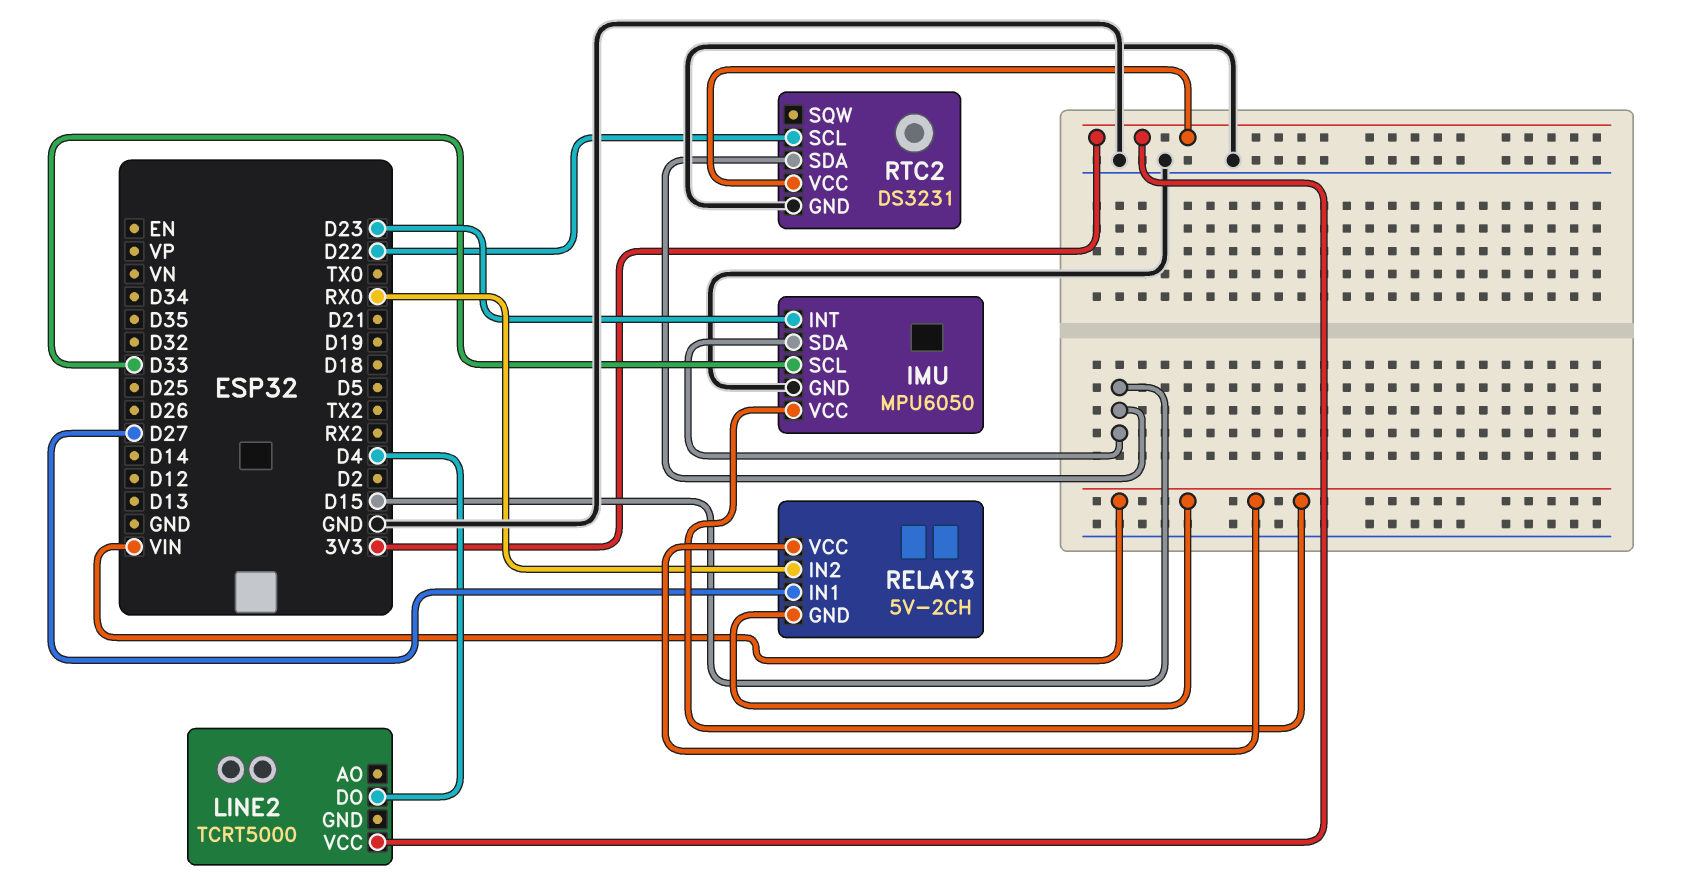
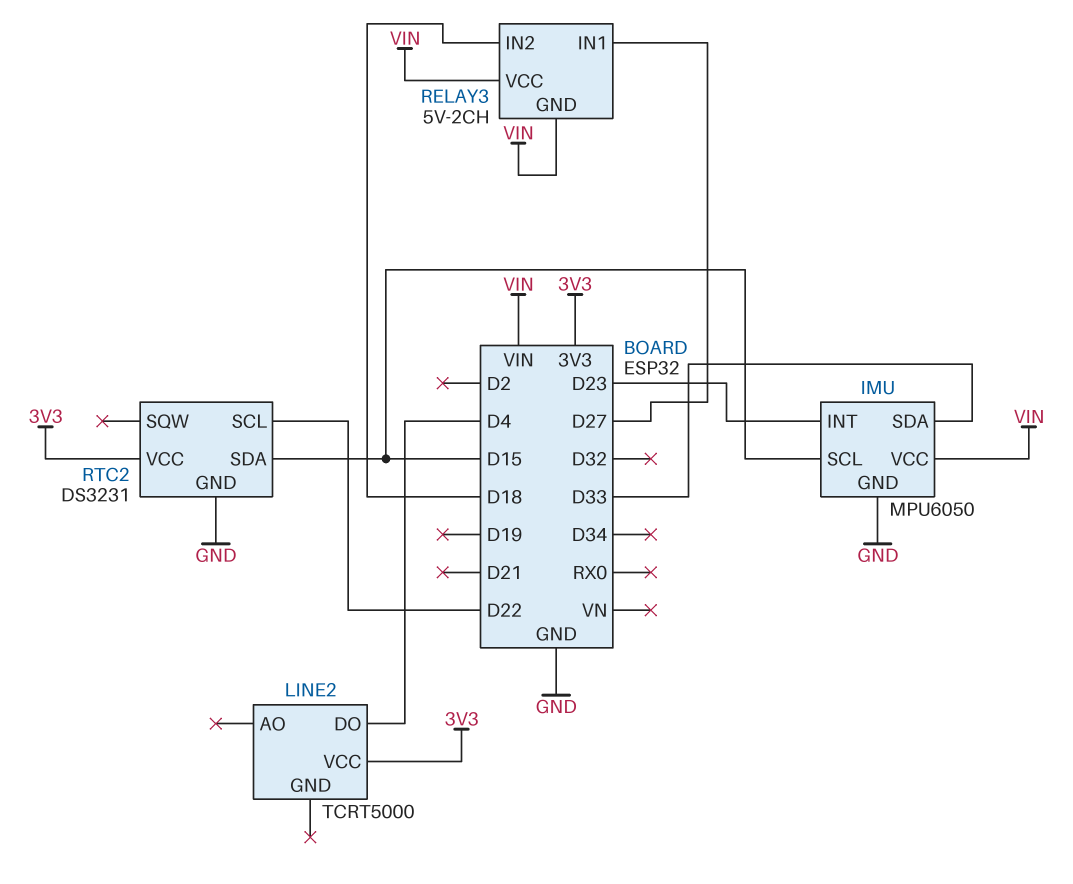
IMU pin SCL: D33 -> D15
IMU pin SDA: D15 -> D33
RELAY3 pin IN2: RX0 -> D18

